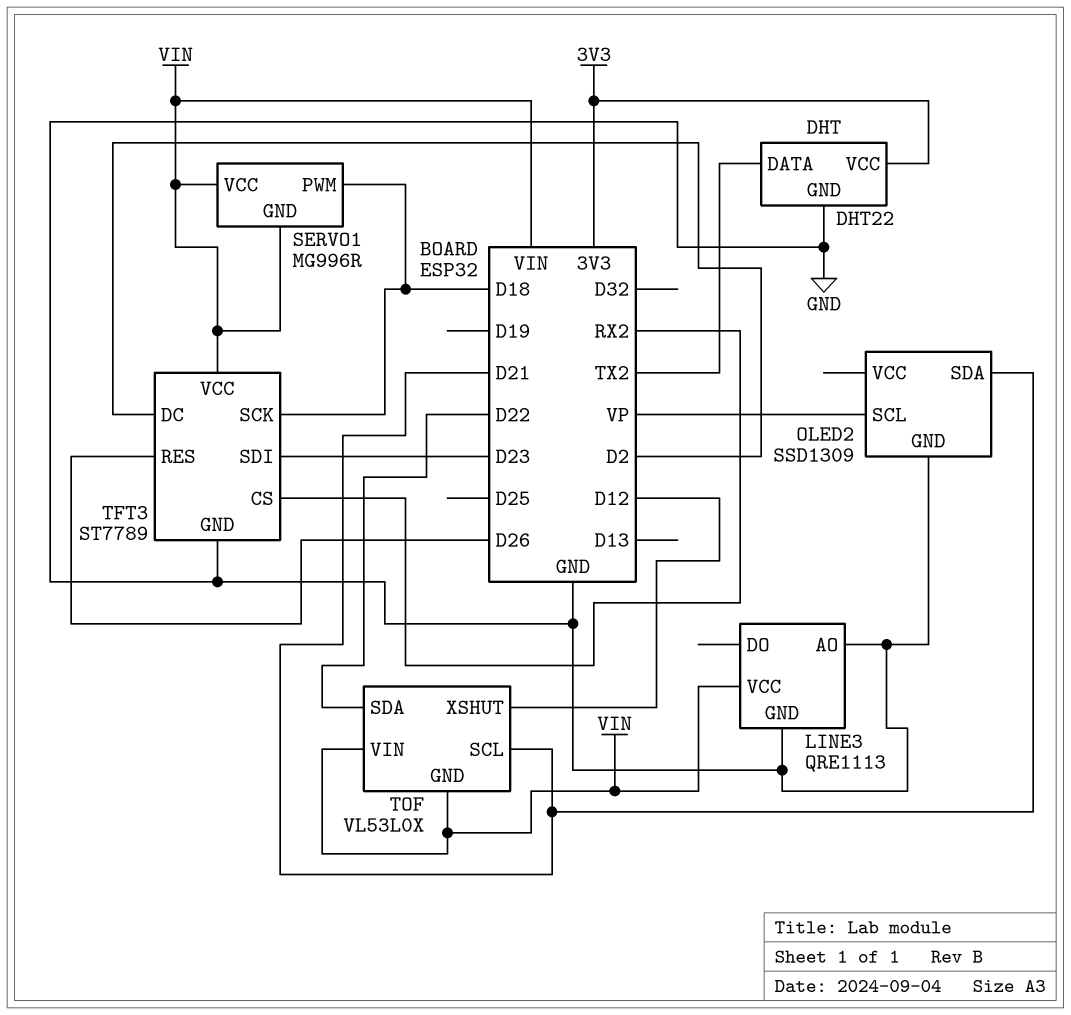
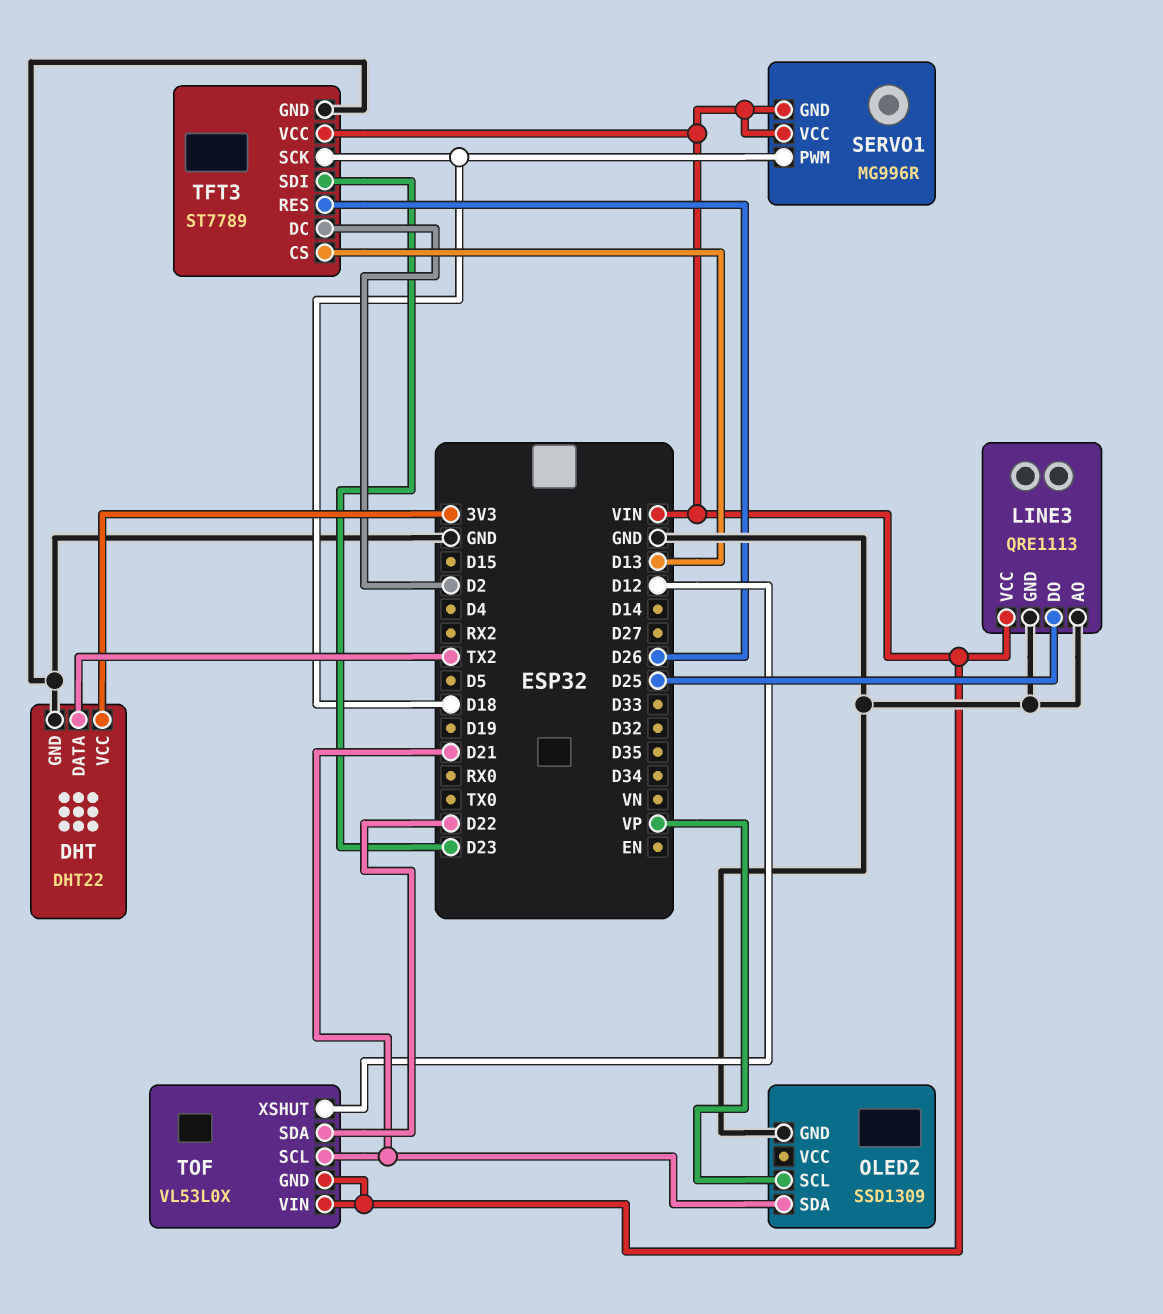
LINE3 pin DO: none -> D25
TFT3 pin CS: RX2 -> D13

